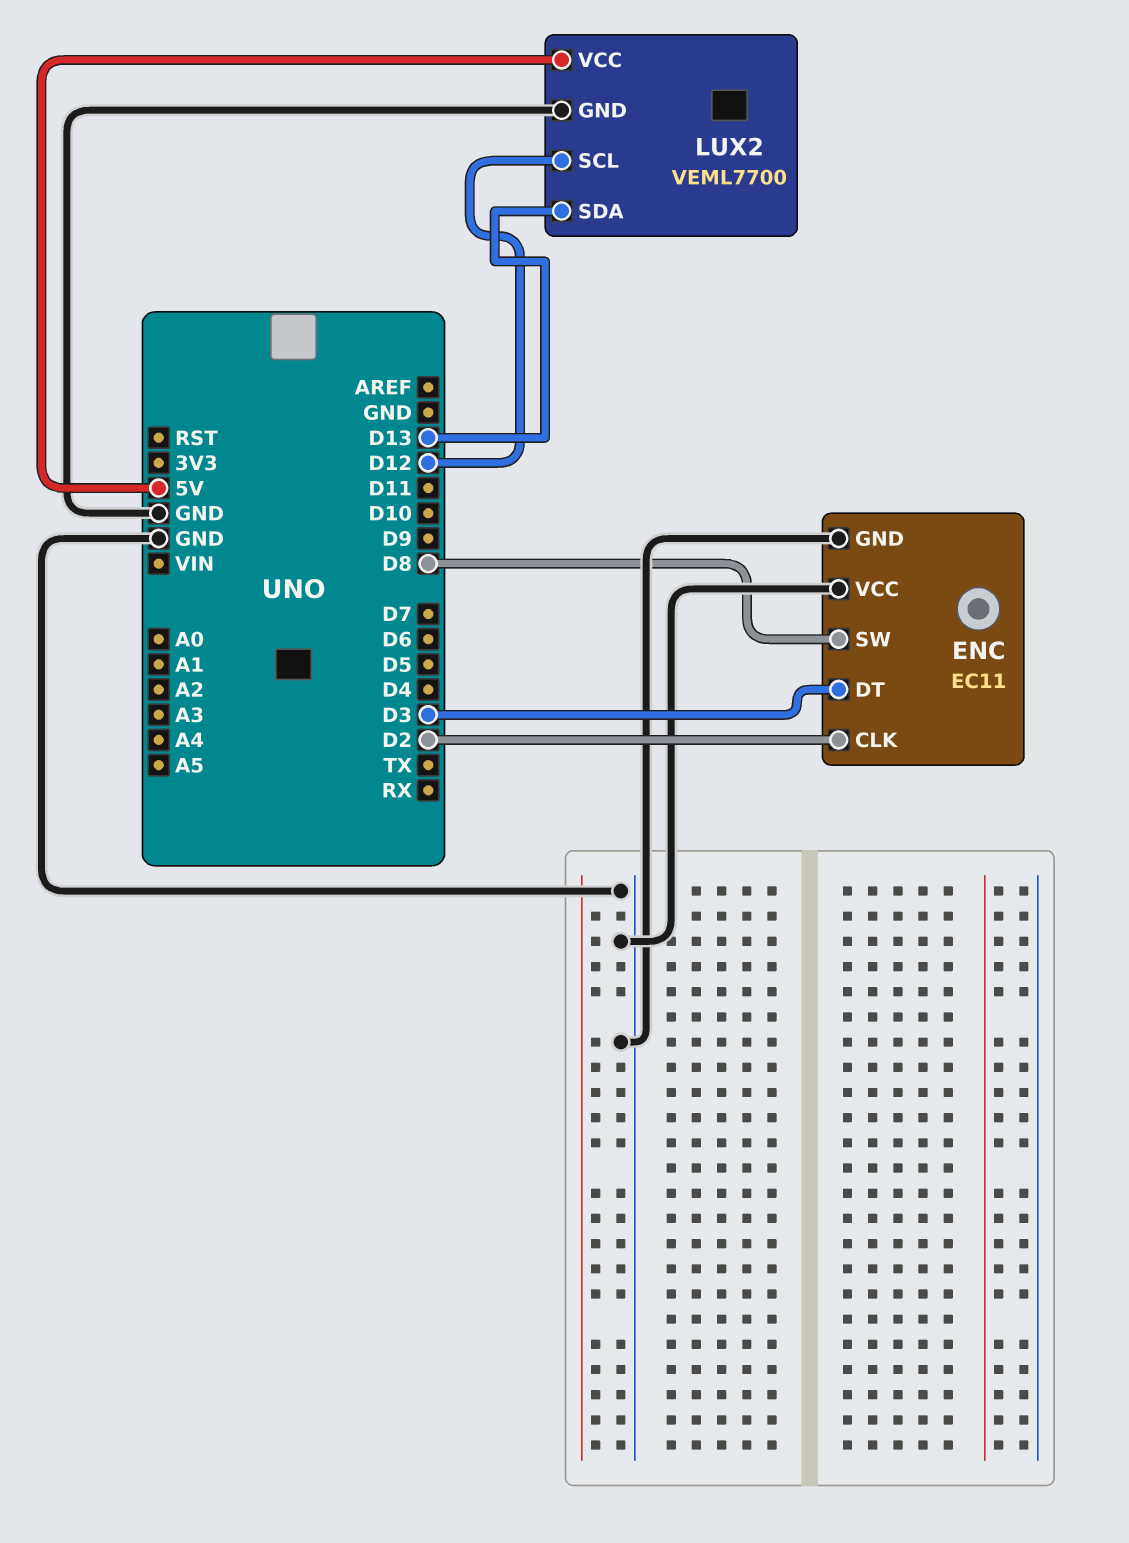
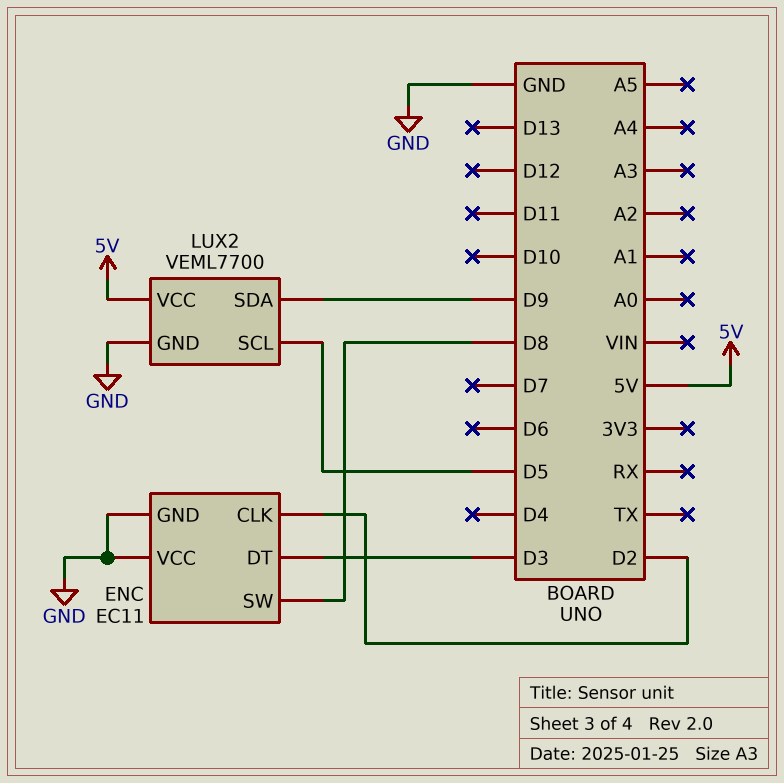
LUX2 pin SCL: D12 -> D5
LUX2 pin SDA: D13 -> D9

